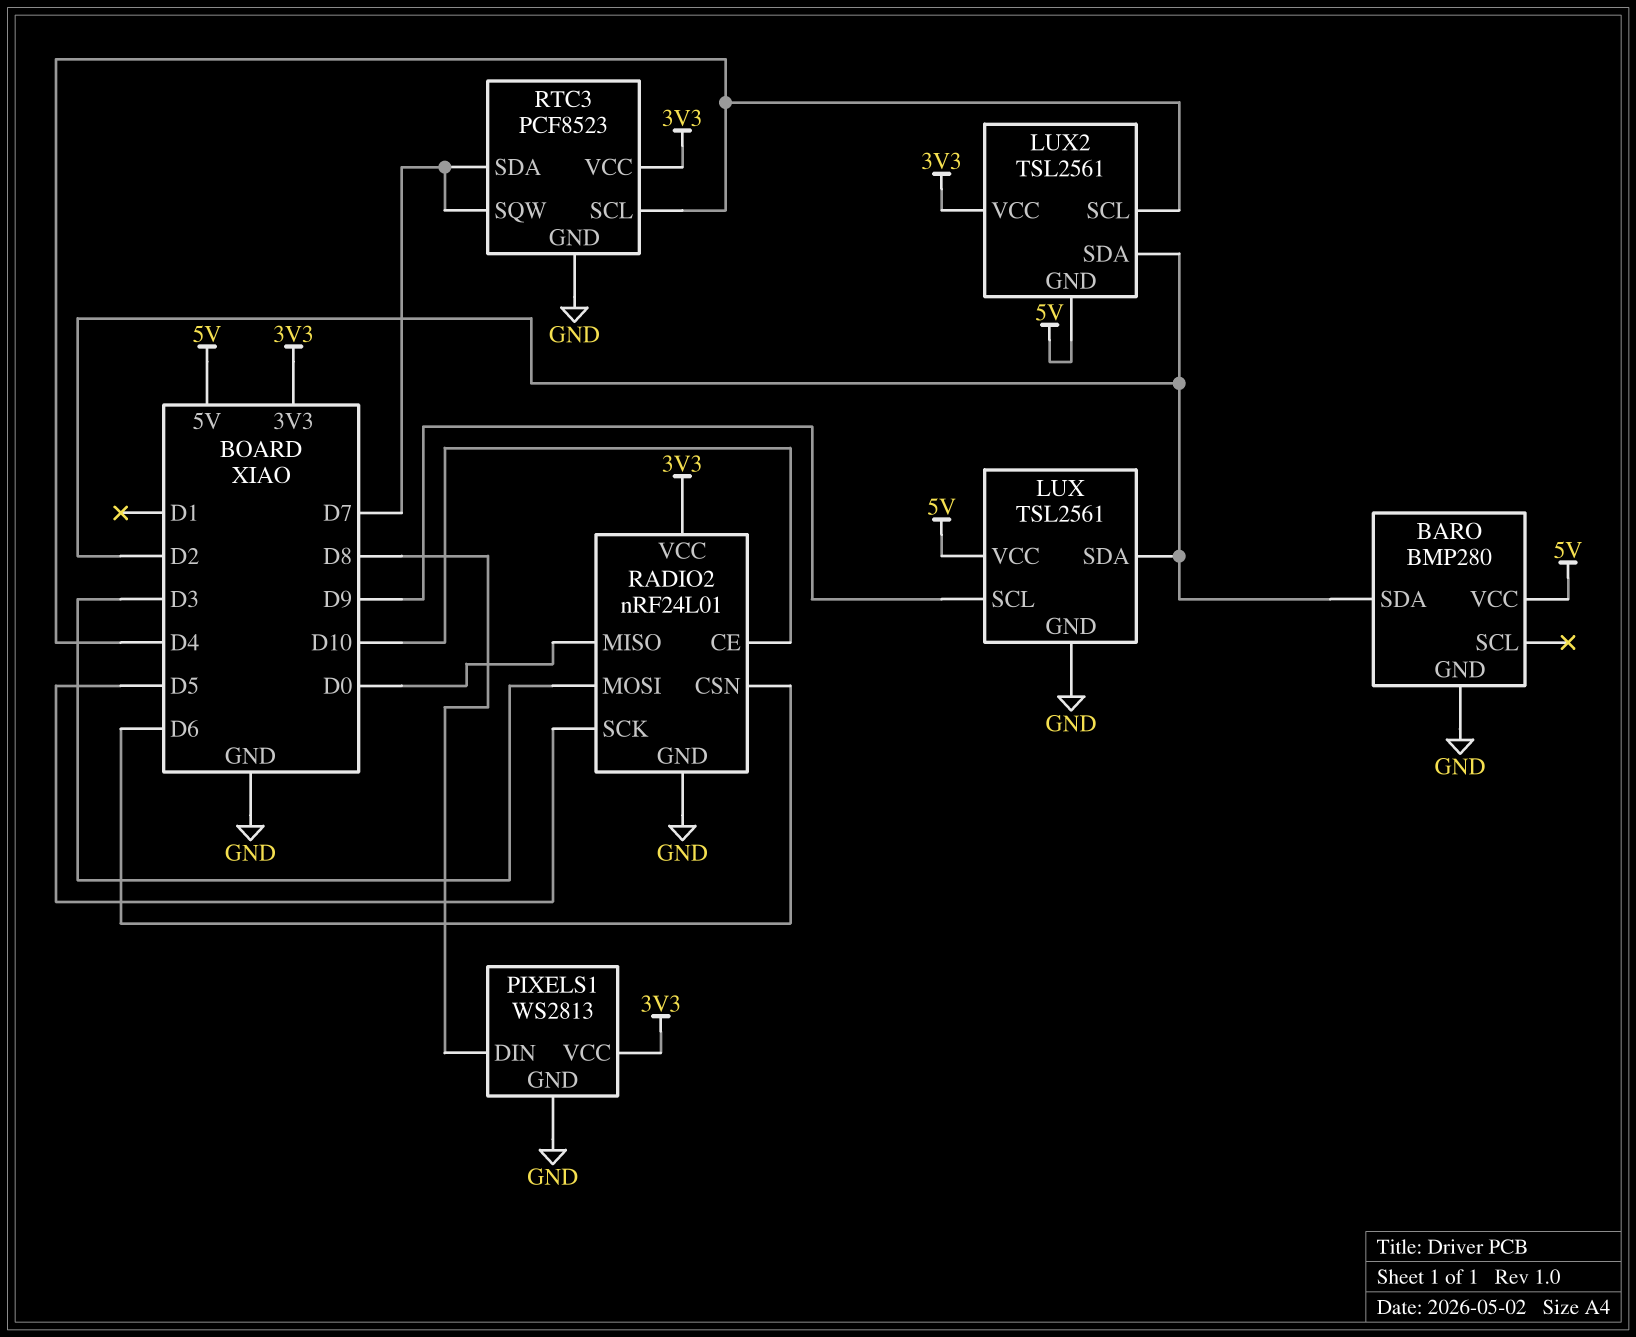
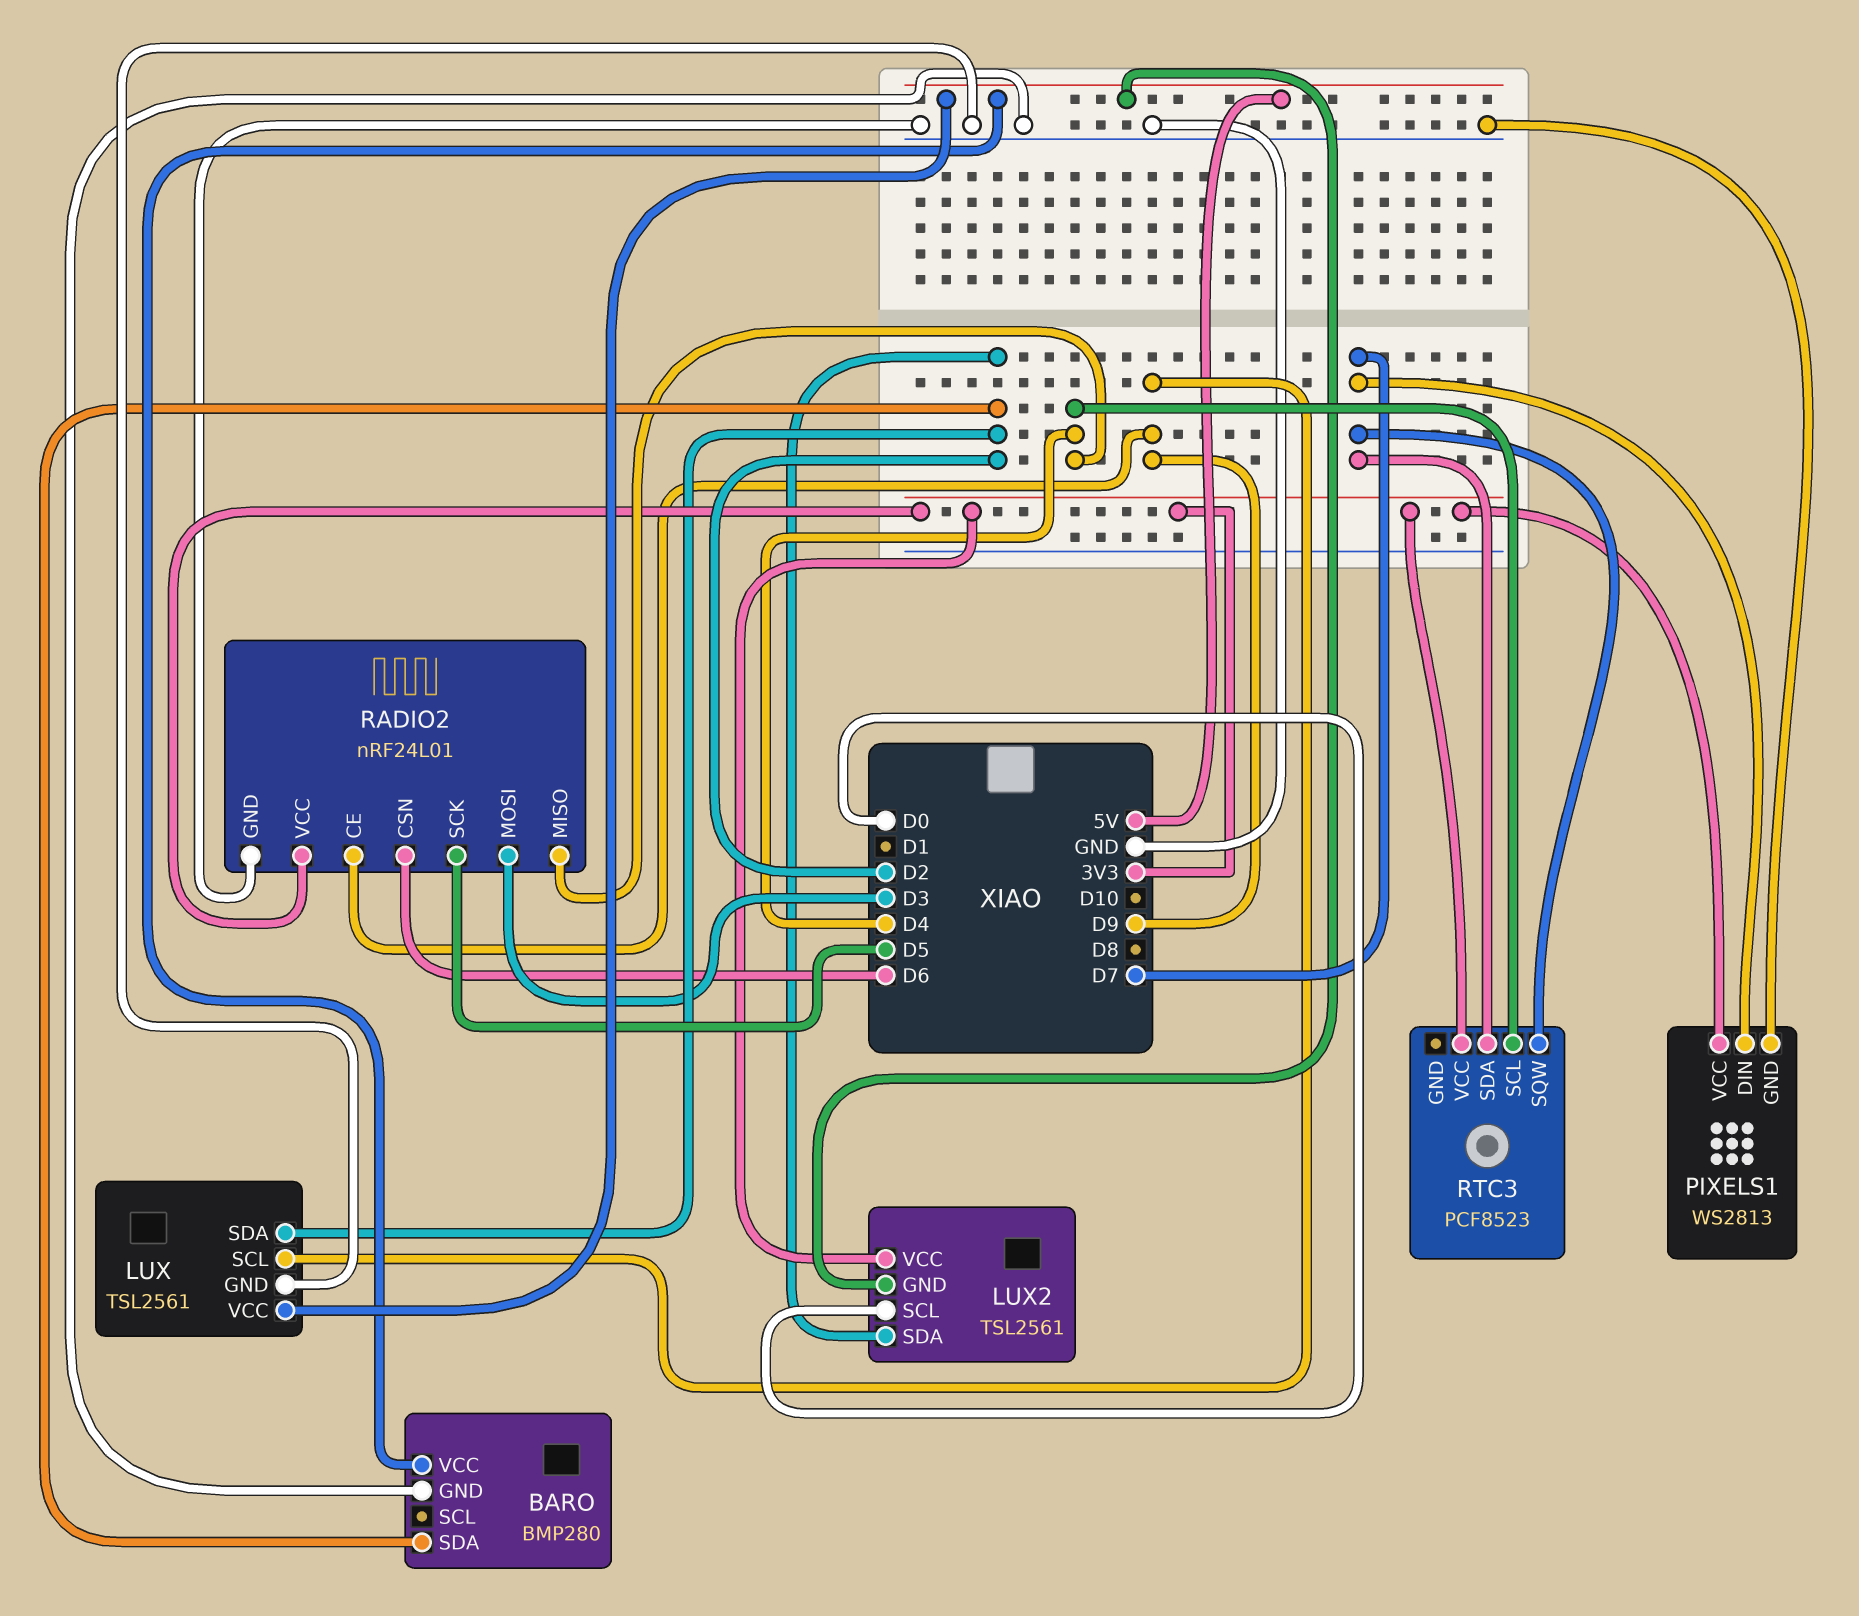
LUX2 pin SCL: D4 -> D0
PIXELS1 pin DIN: D8 -> D7
RADIO2 pin CE: D10 -> D9
RADIO2 pin MISO: D0 -> D4
RTC3 pin GND: GND -> none

